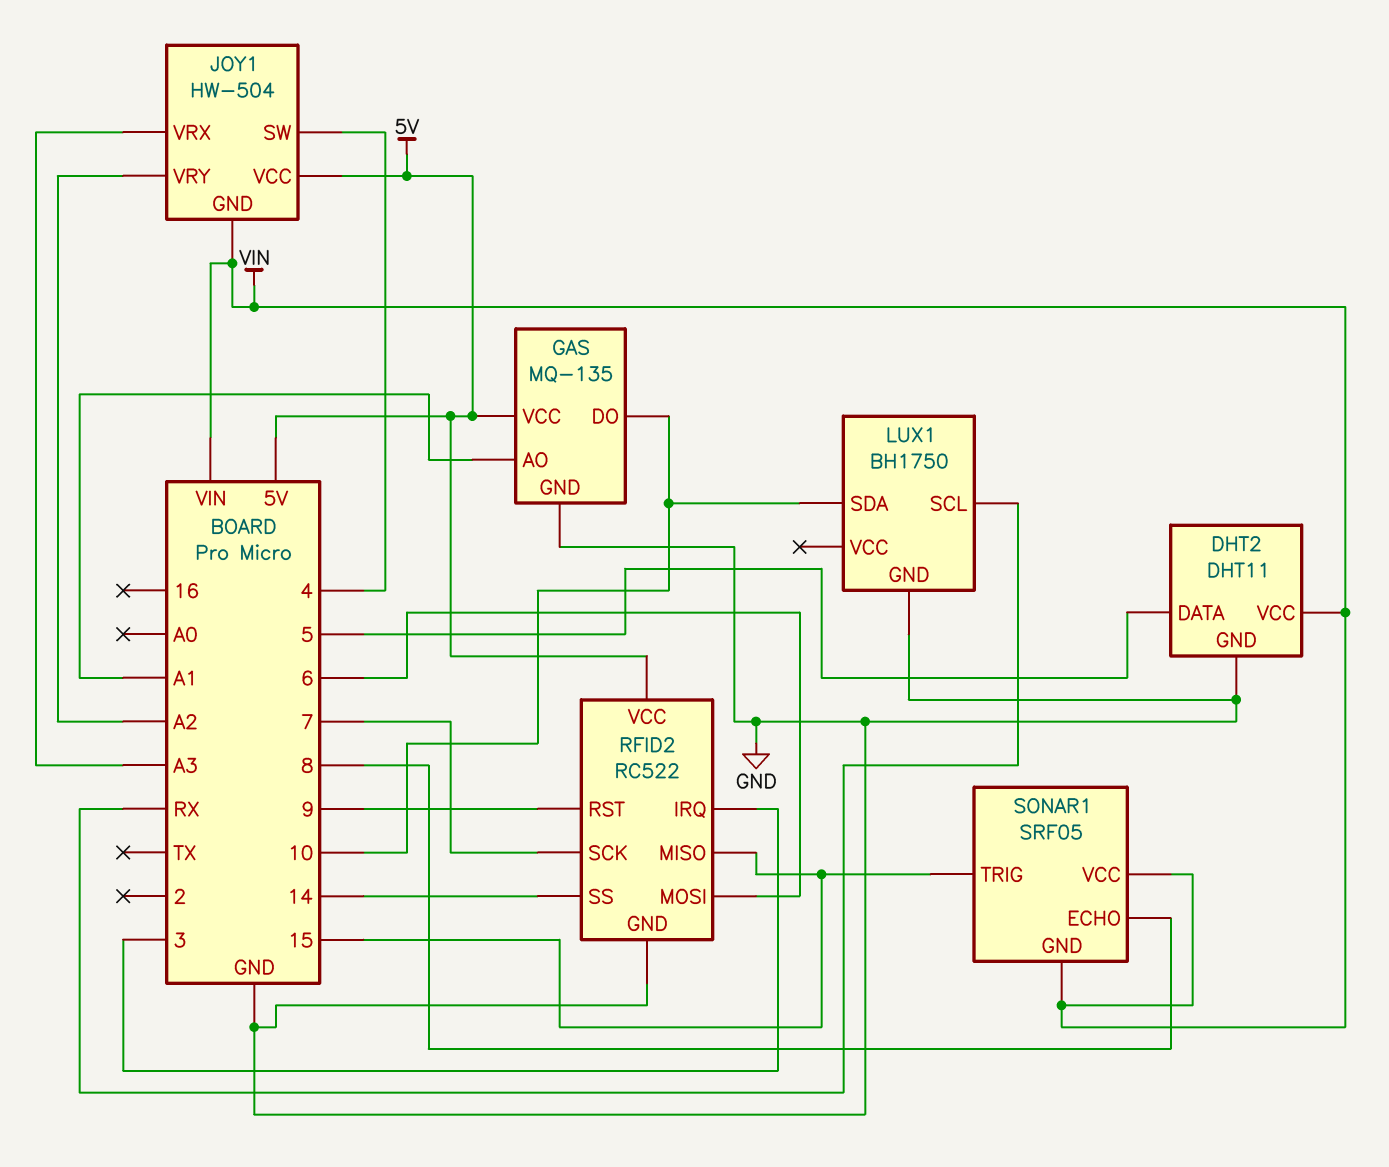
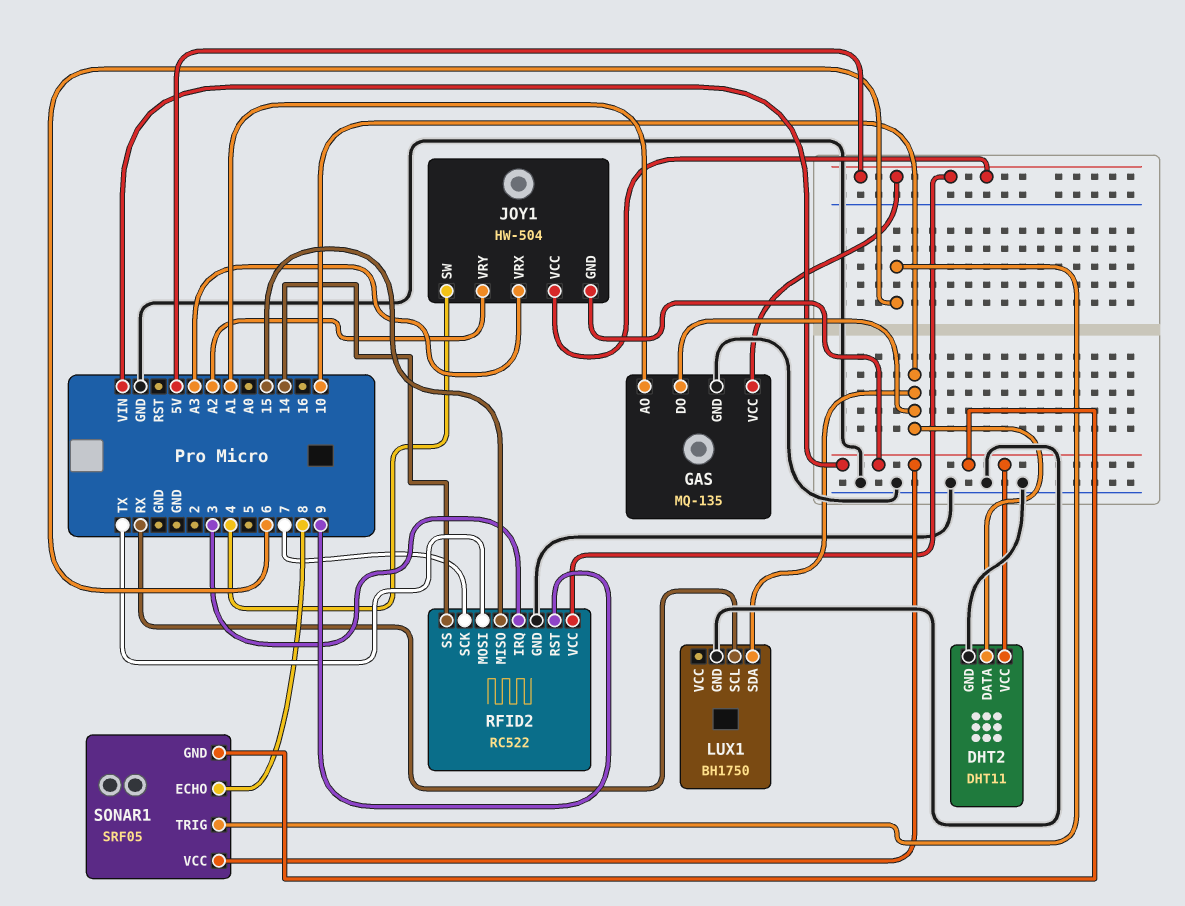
DHT2 pin DATA: 5 -> 10
RFID2 pin MOSI: 6 -> TX
SONAR1 pin TRIG: 15 -> 6

